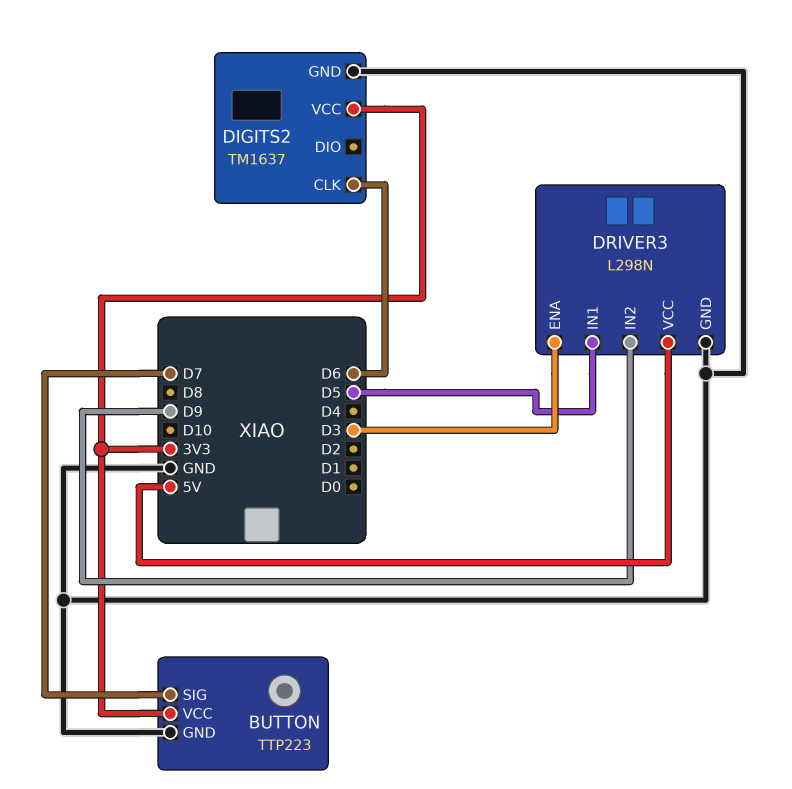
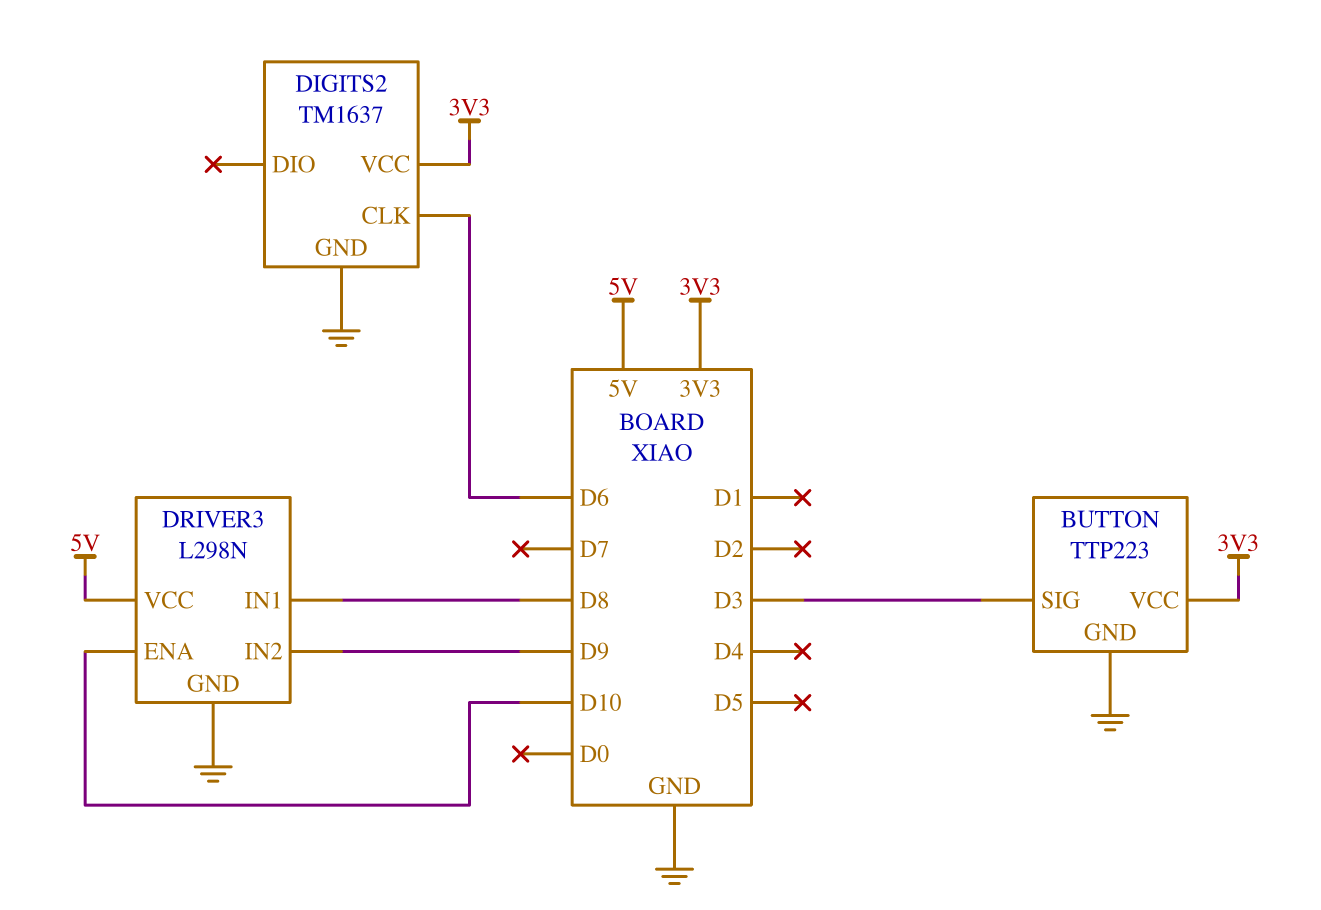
BUTTON pin SIG: D7 -> D3
DRIVER3 pin ENA: D3 -> D10
DRIVER3 pin IN1: D5 -> D8

